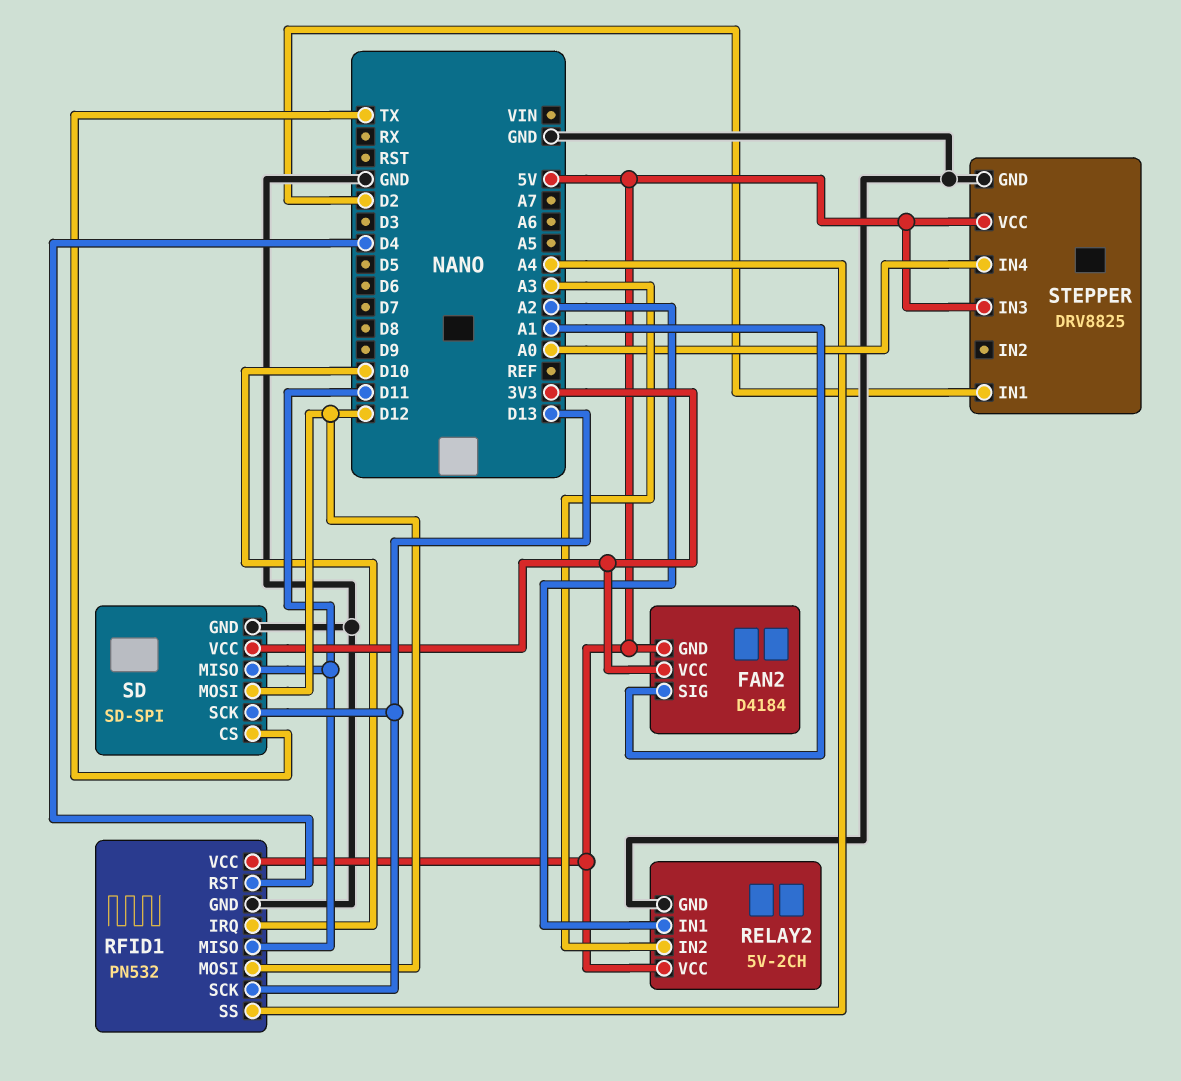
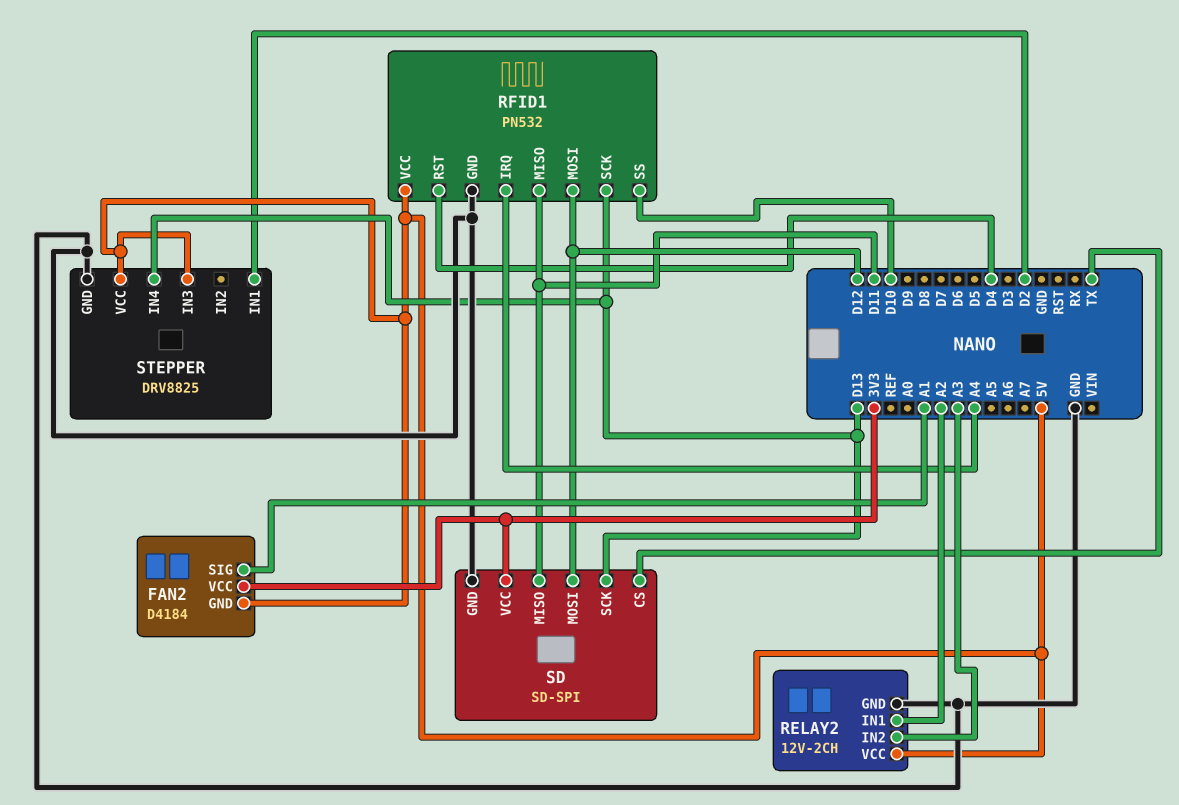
RELAY2: 5V-2CH -> 12V-2CH
RFID1 pin IRQ: D10 -> A4
RFID1 pin SS: A4 -> D10
STEPPER pin IN4: A0 -> D13

